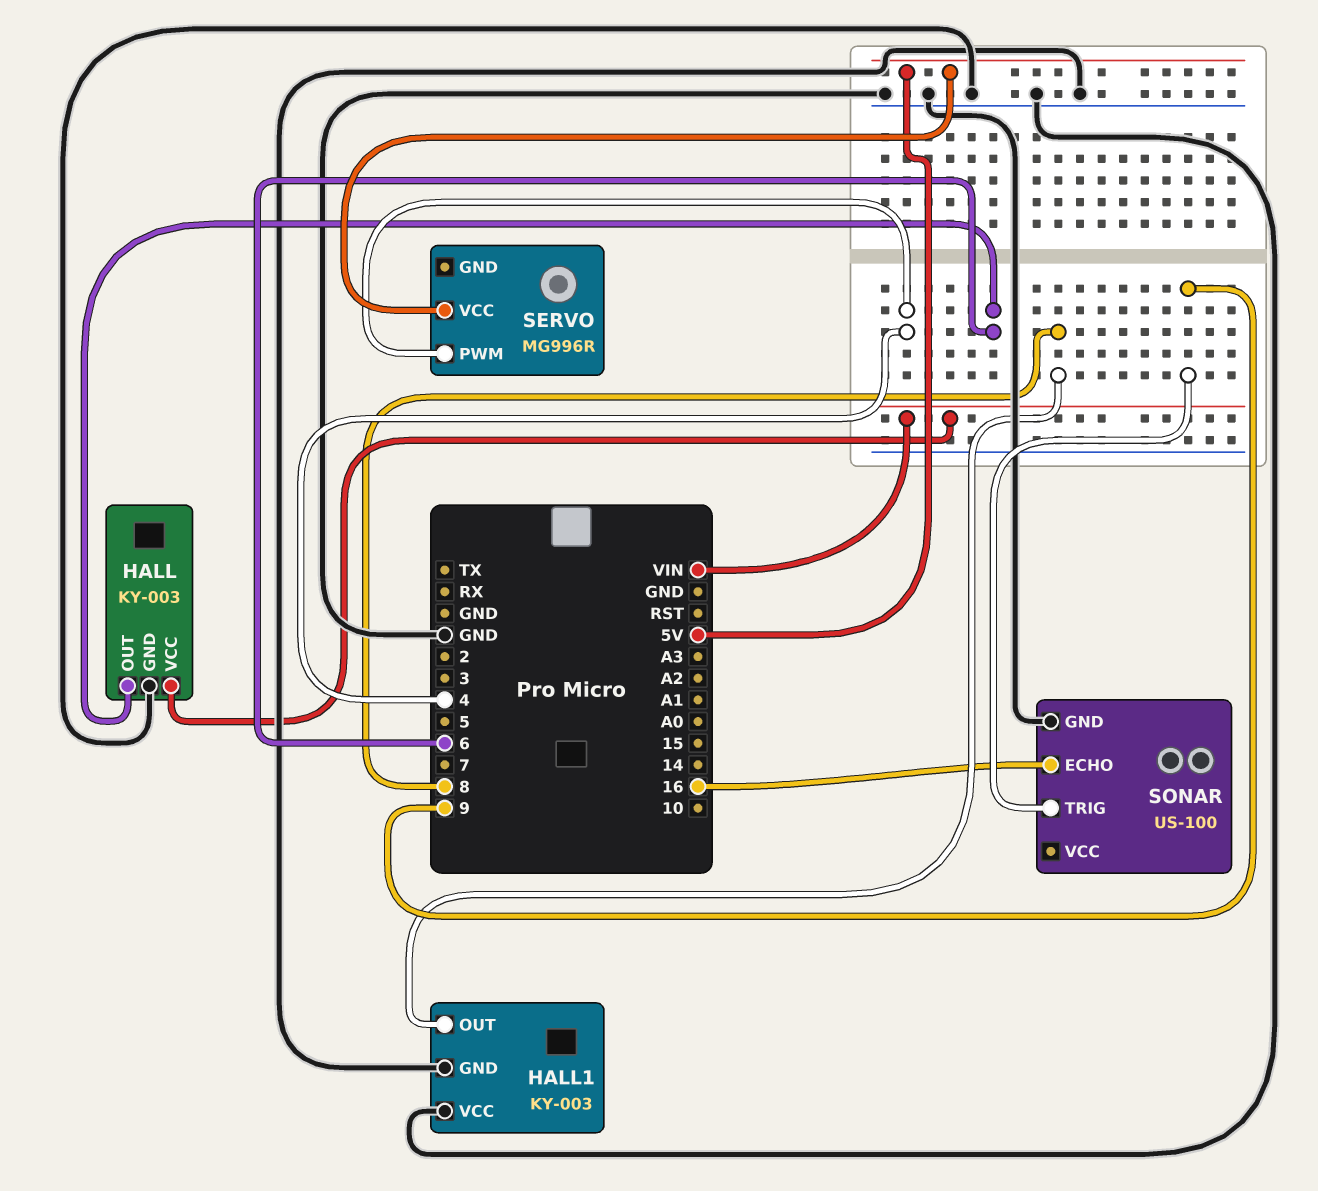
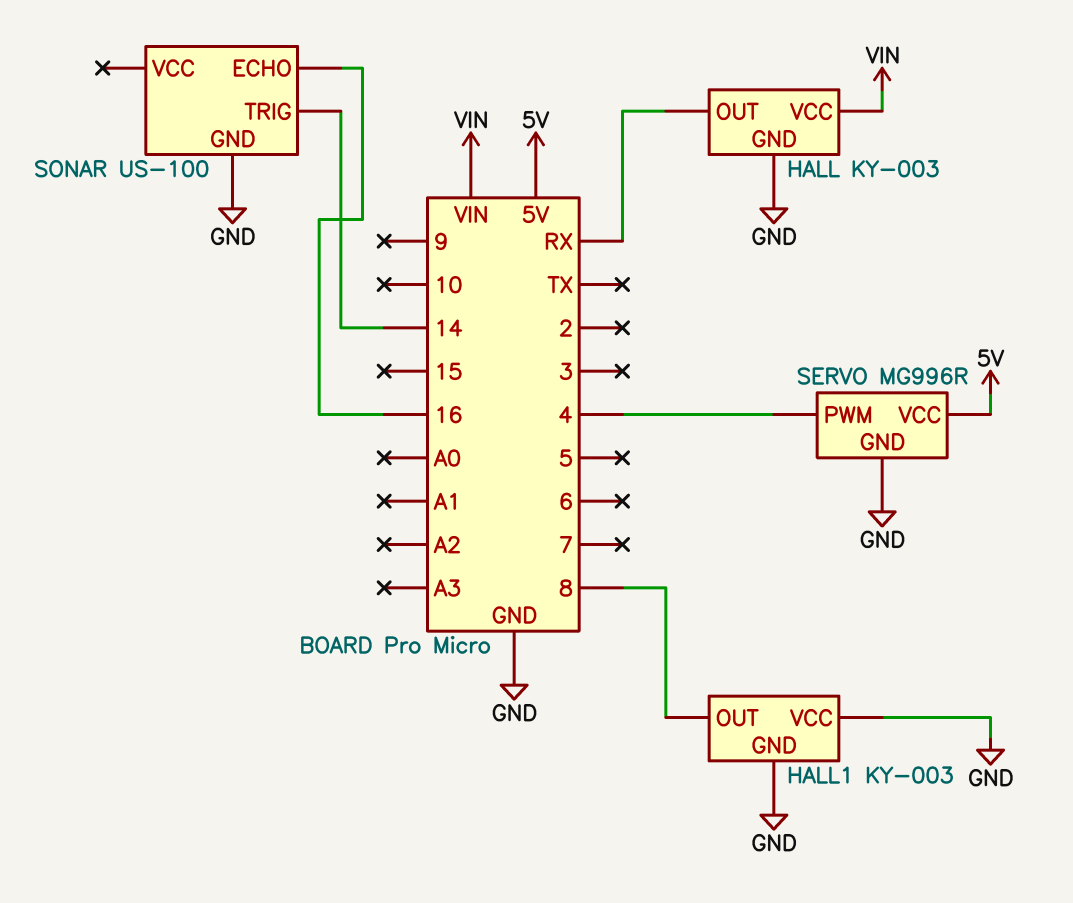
HALL pin OUT: 6 -> RX
SERVO pin GND: none -> GND
SONAR pin TRIG: 9 -> 14

